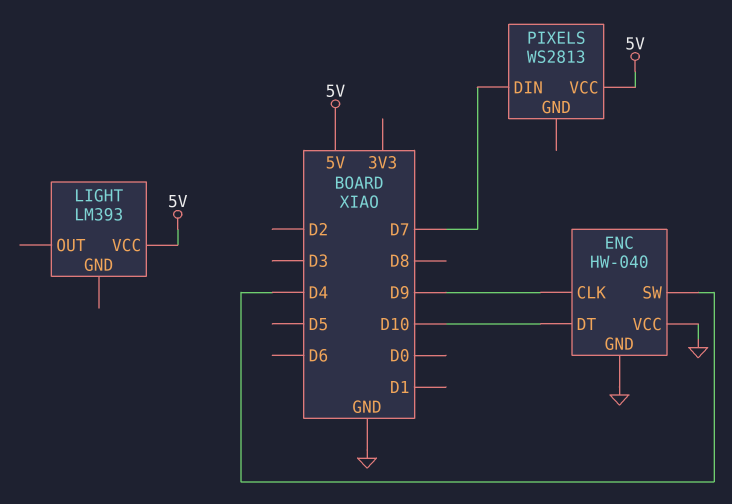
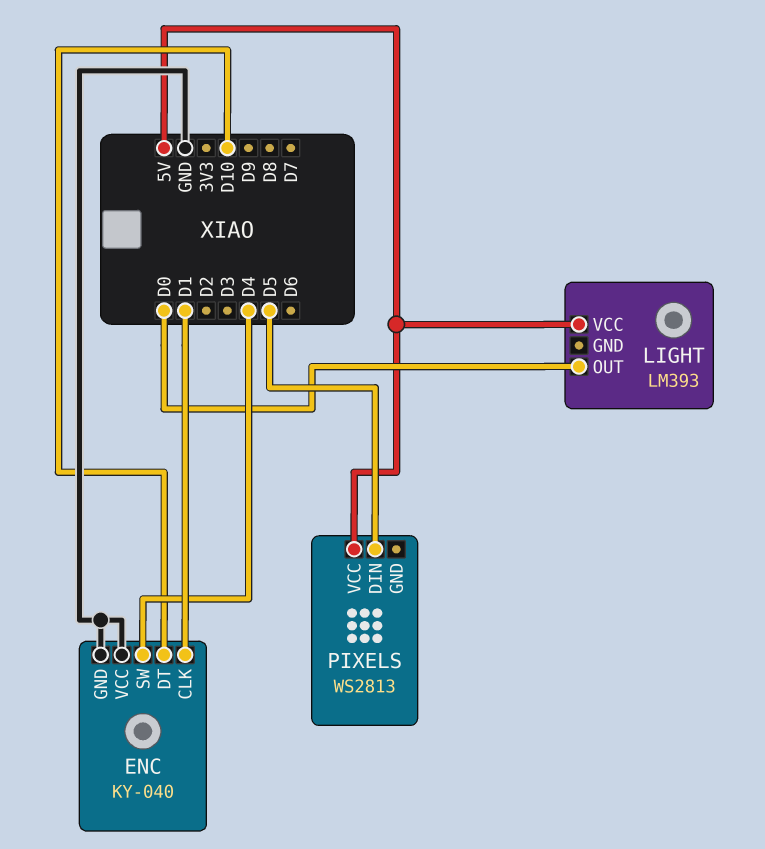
ENC: HW-040 -> KY-040
ENC pin CLK: D9 -> D1
LIGHT pin OUT: none -> D0
PIXELS pin DIN: D7 -> D5

